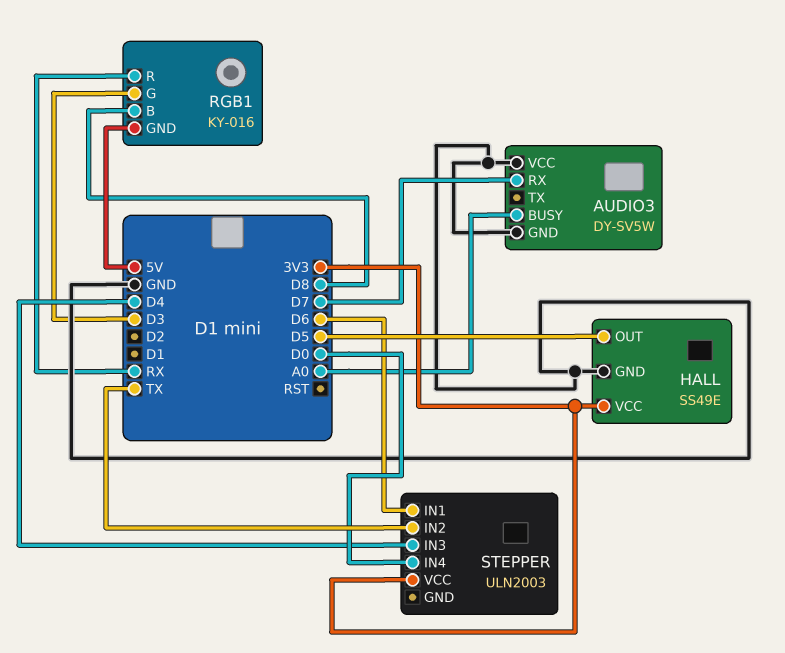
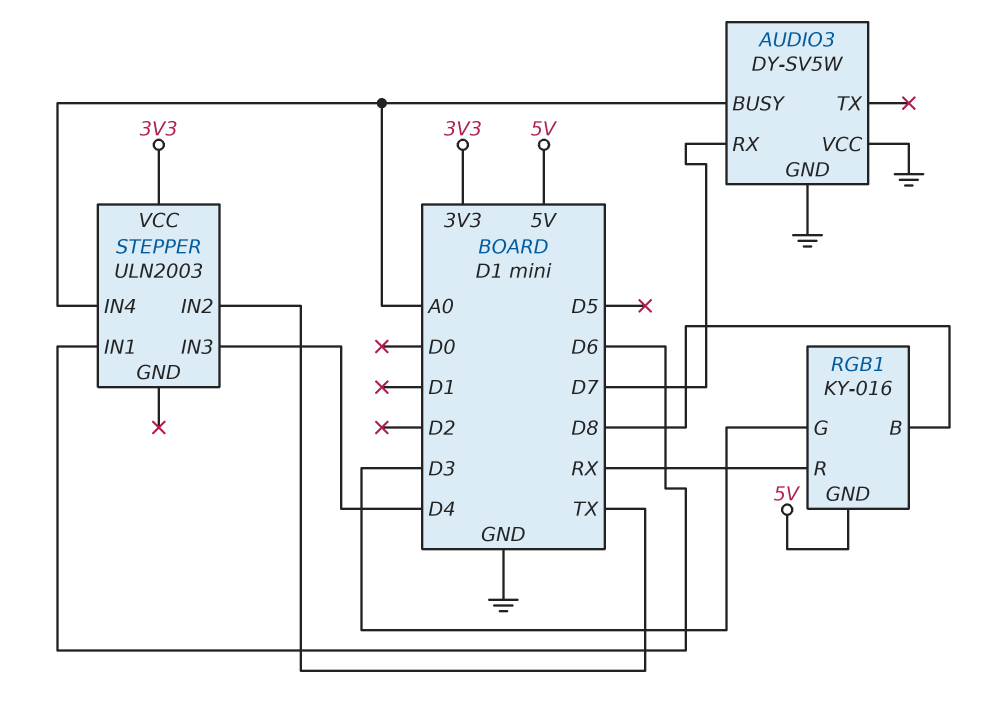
HALL: SS49E -> none
HALL pin GND: GND -> none
HALL pin OUT: D5 -> none
HALL pin VCC: 3V3 -> none
STEPPER pin IN4: D0 -> A0

